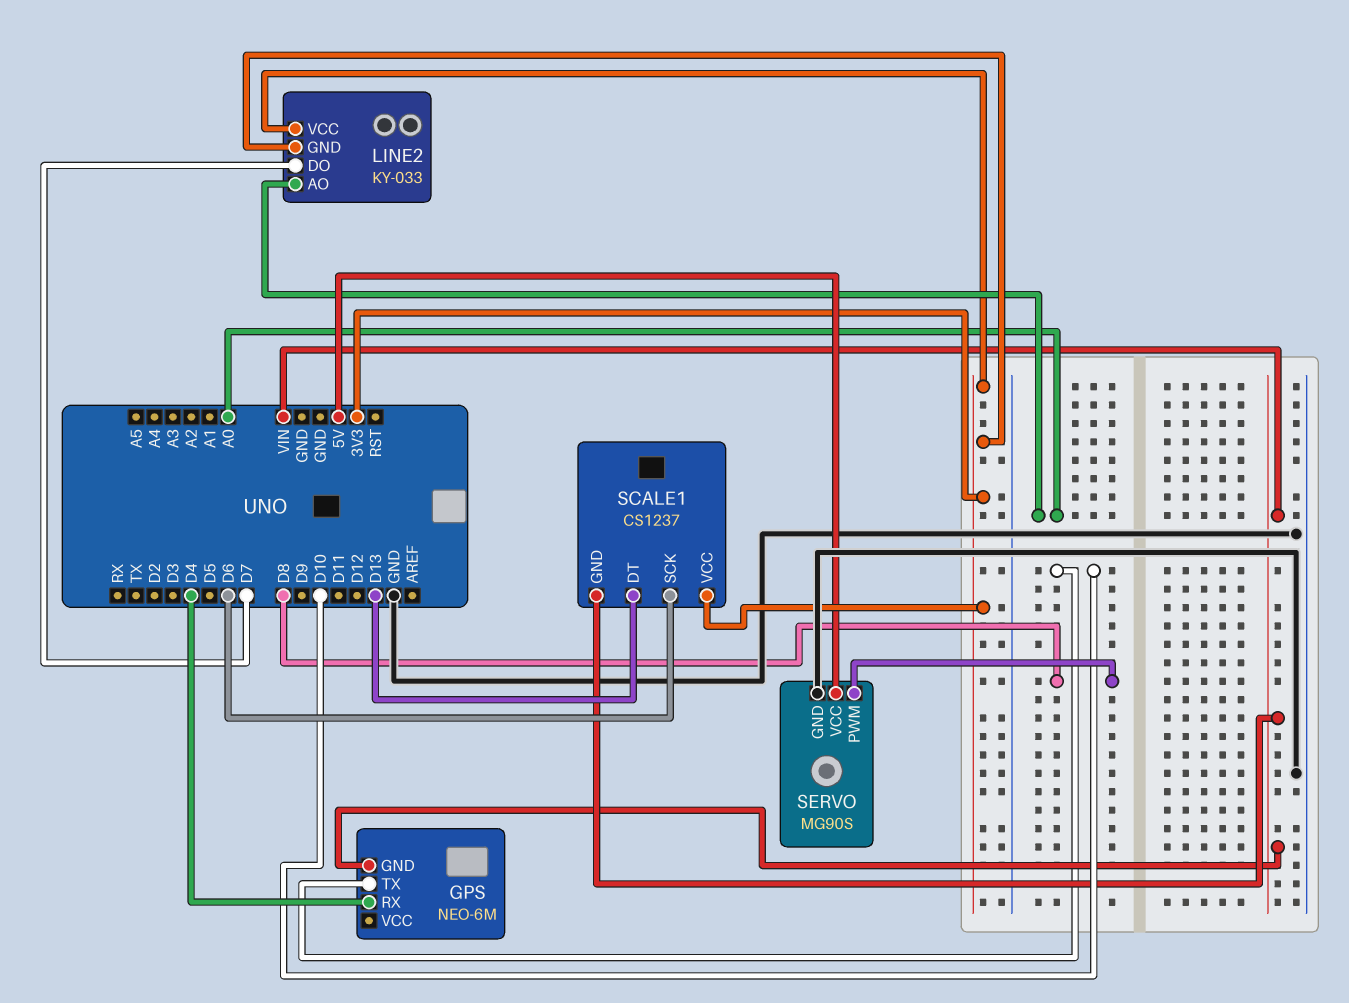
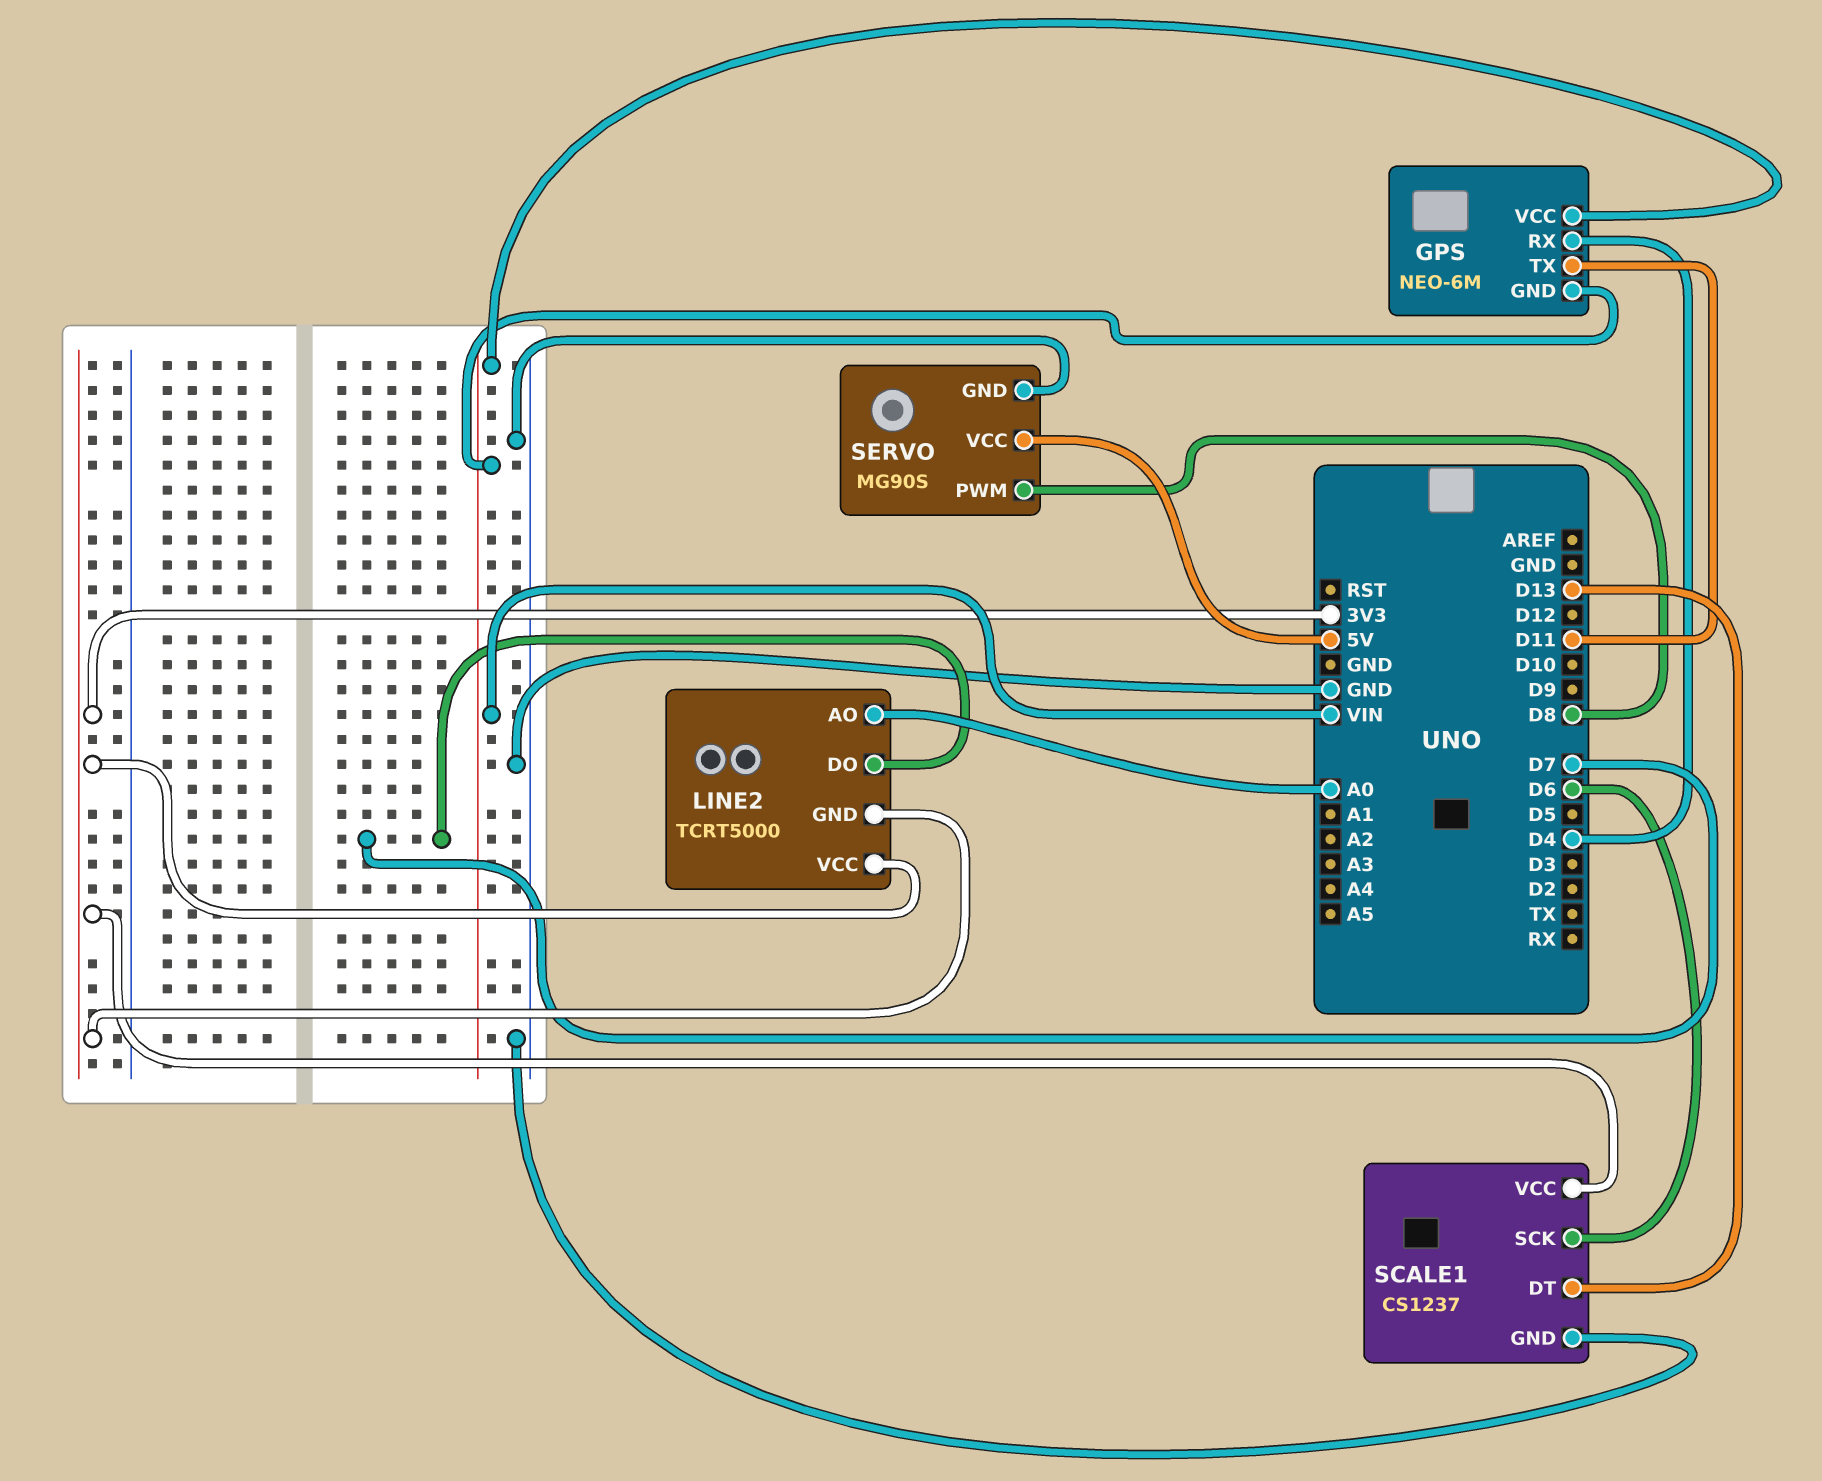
GPS pin TX: D10 -> D11
GPS pin VCC: none -> VIN
LINE2: KY-033 -> TCRT5000
SCALE1 pin GND: VIN -> GND

